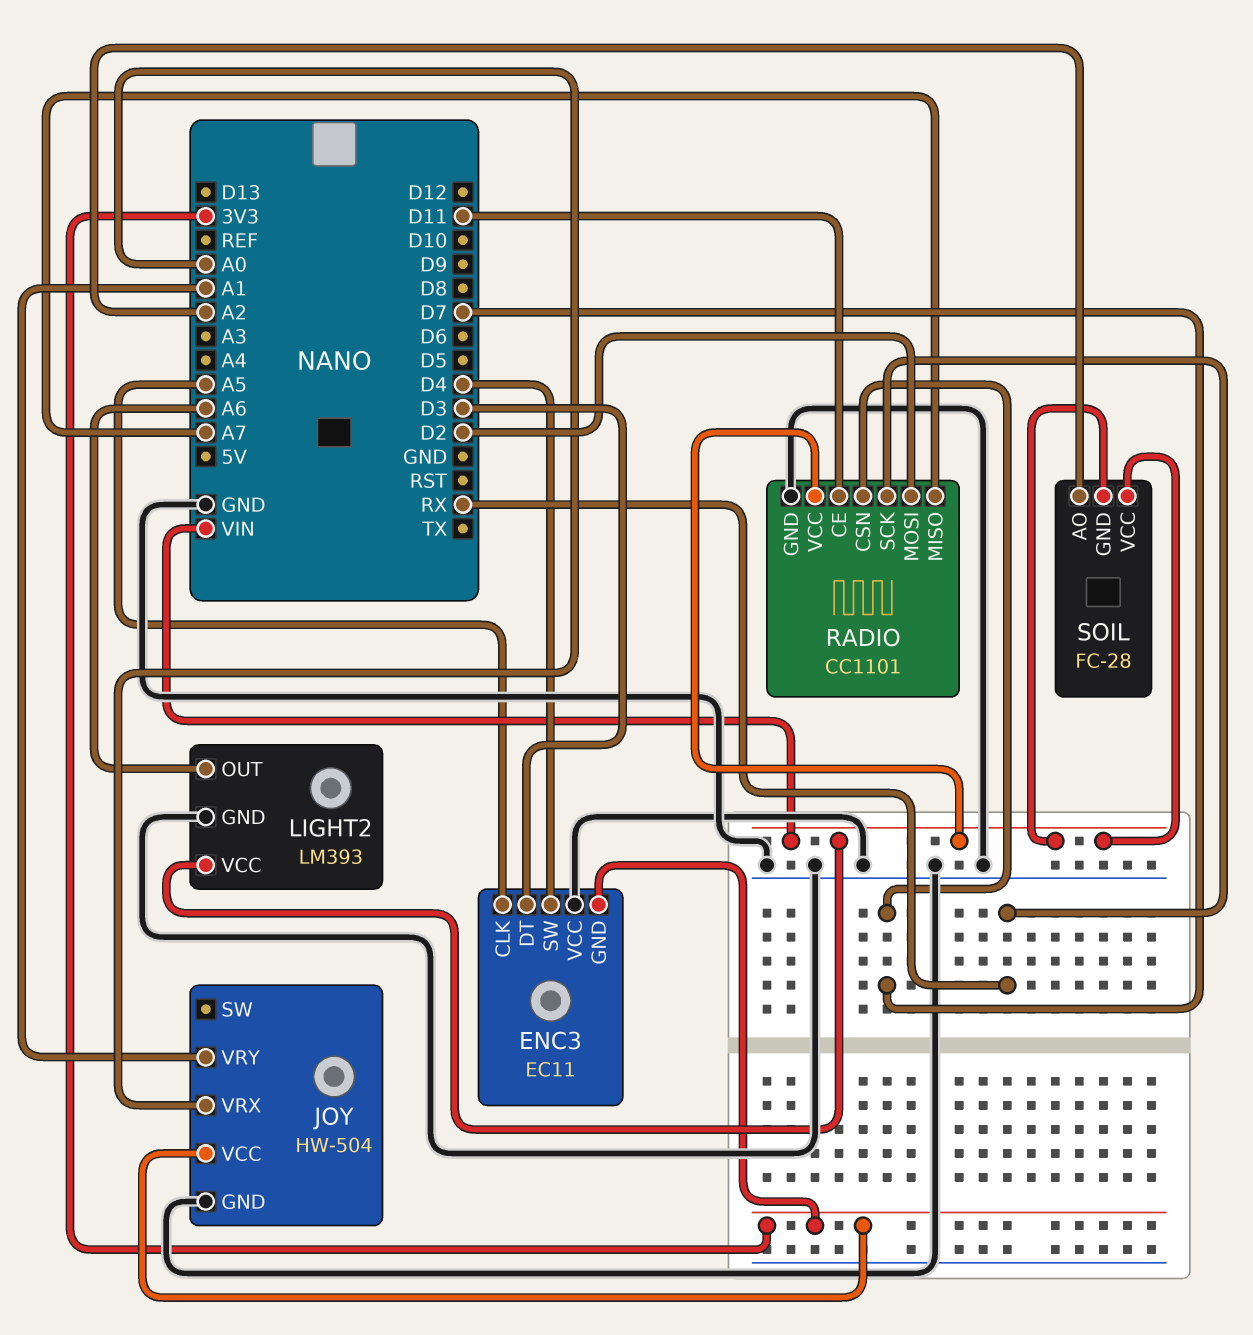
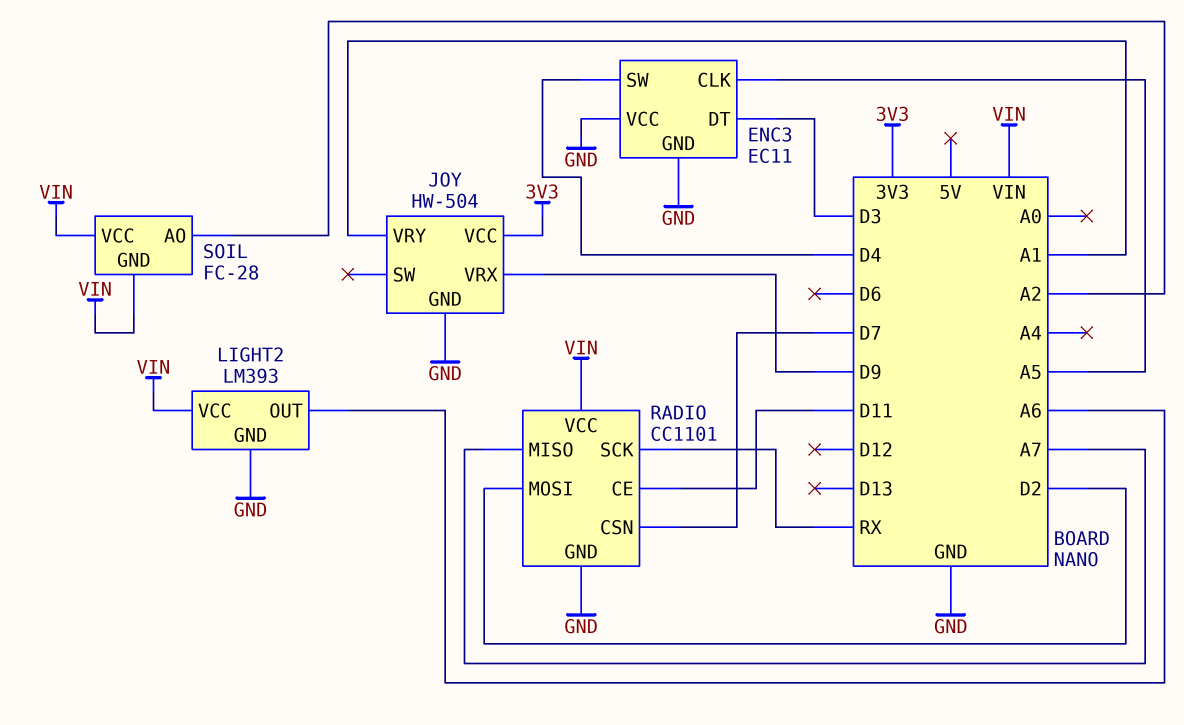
ENC3 pin GND: 3V3 -> GND
JOY pin VRX: A0 -> D9

